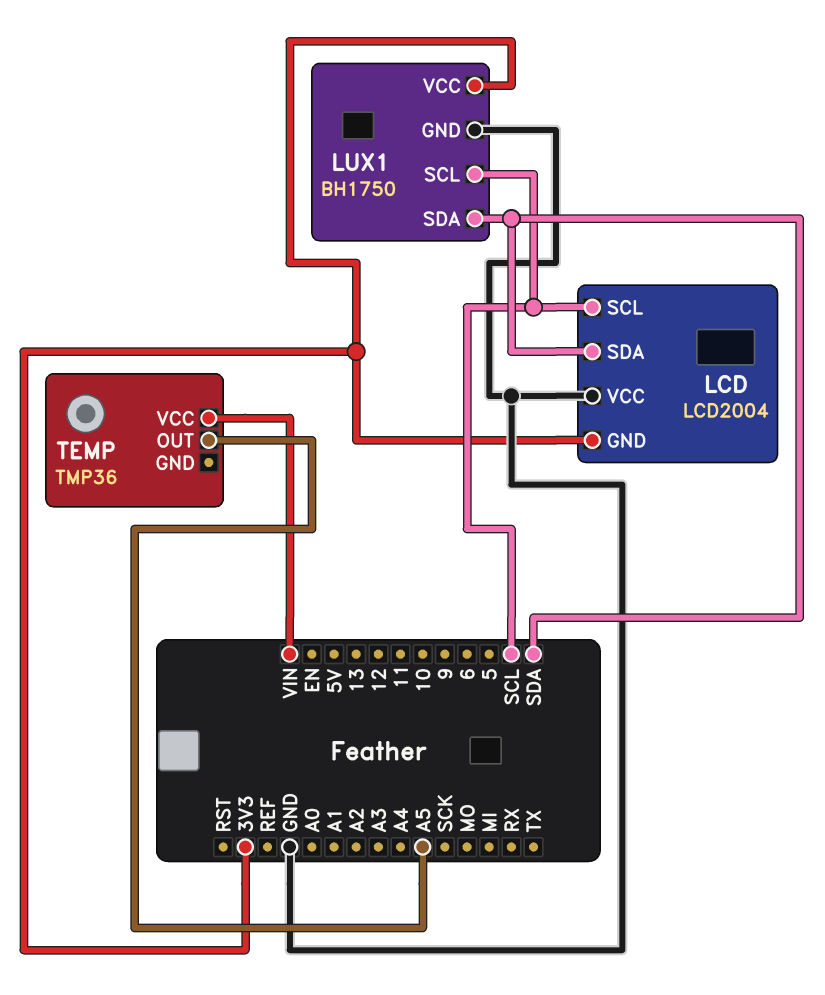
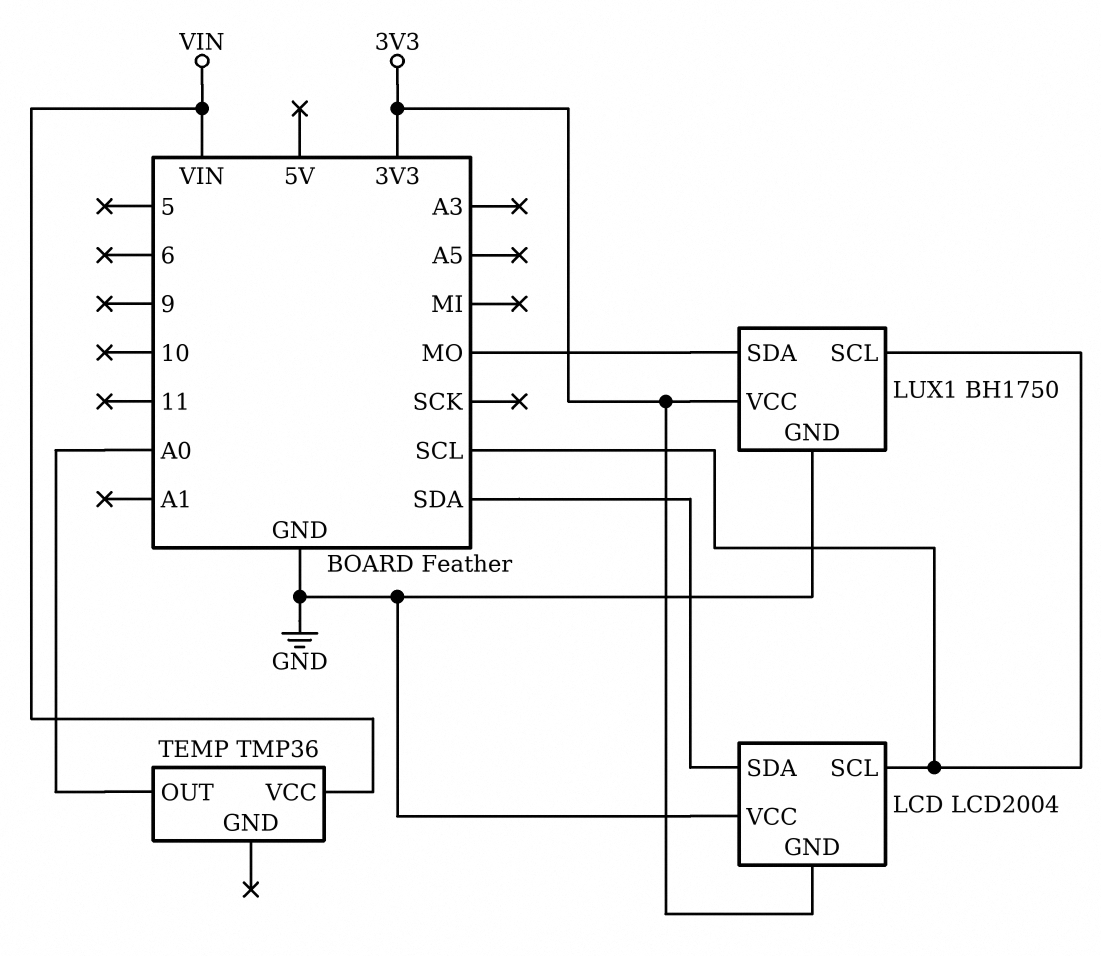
LUX1 pin SDA: SDA -> MO
TEMP pin OUT: A5 -> A0

